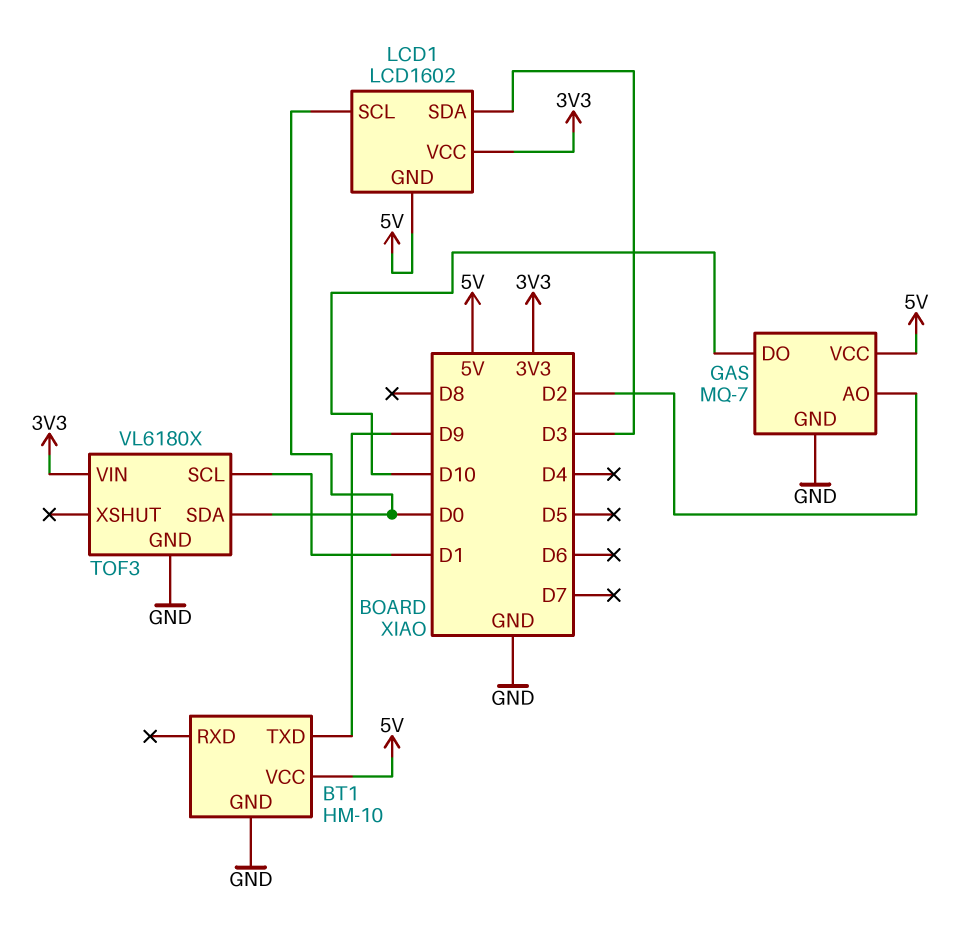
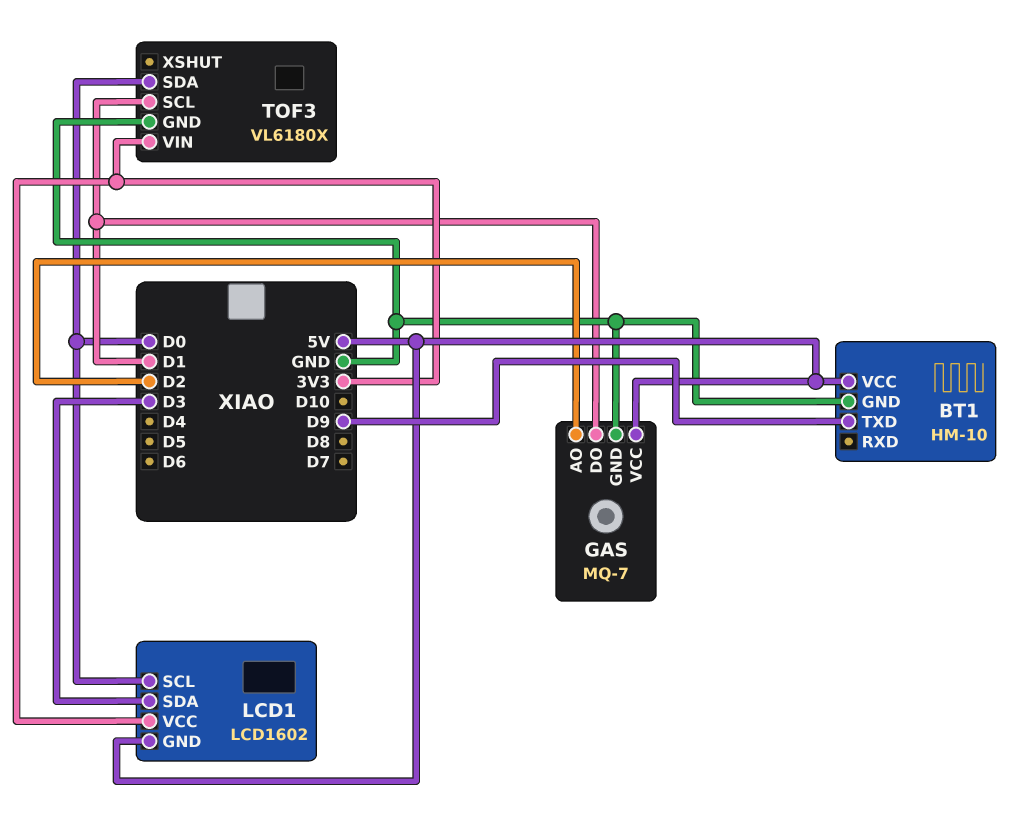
GAS pin DO: D10 -> D1

